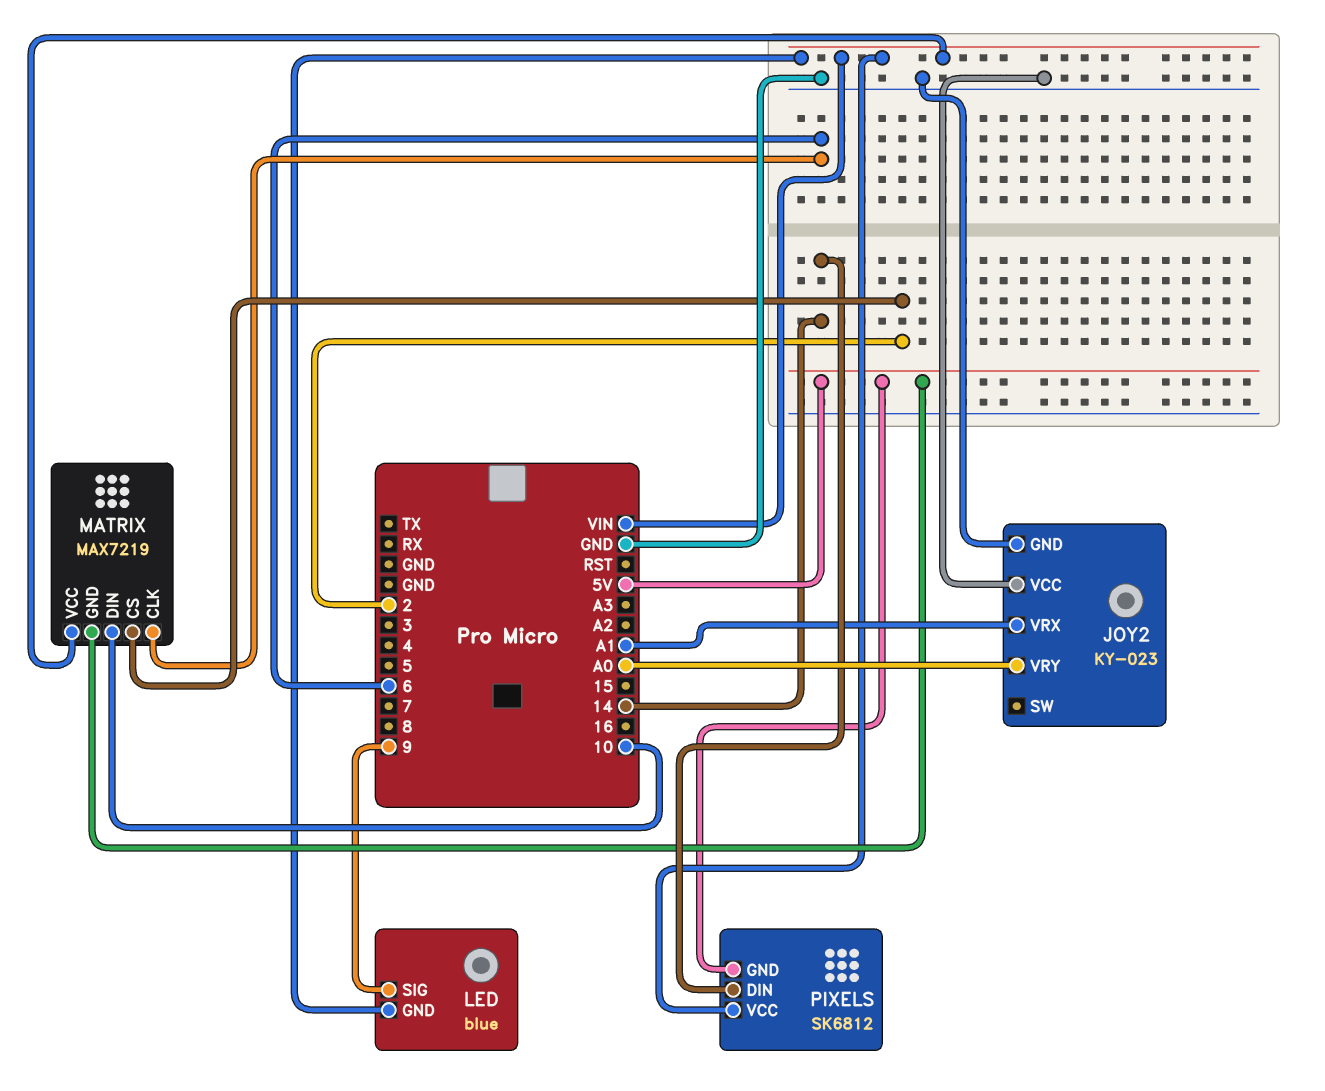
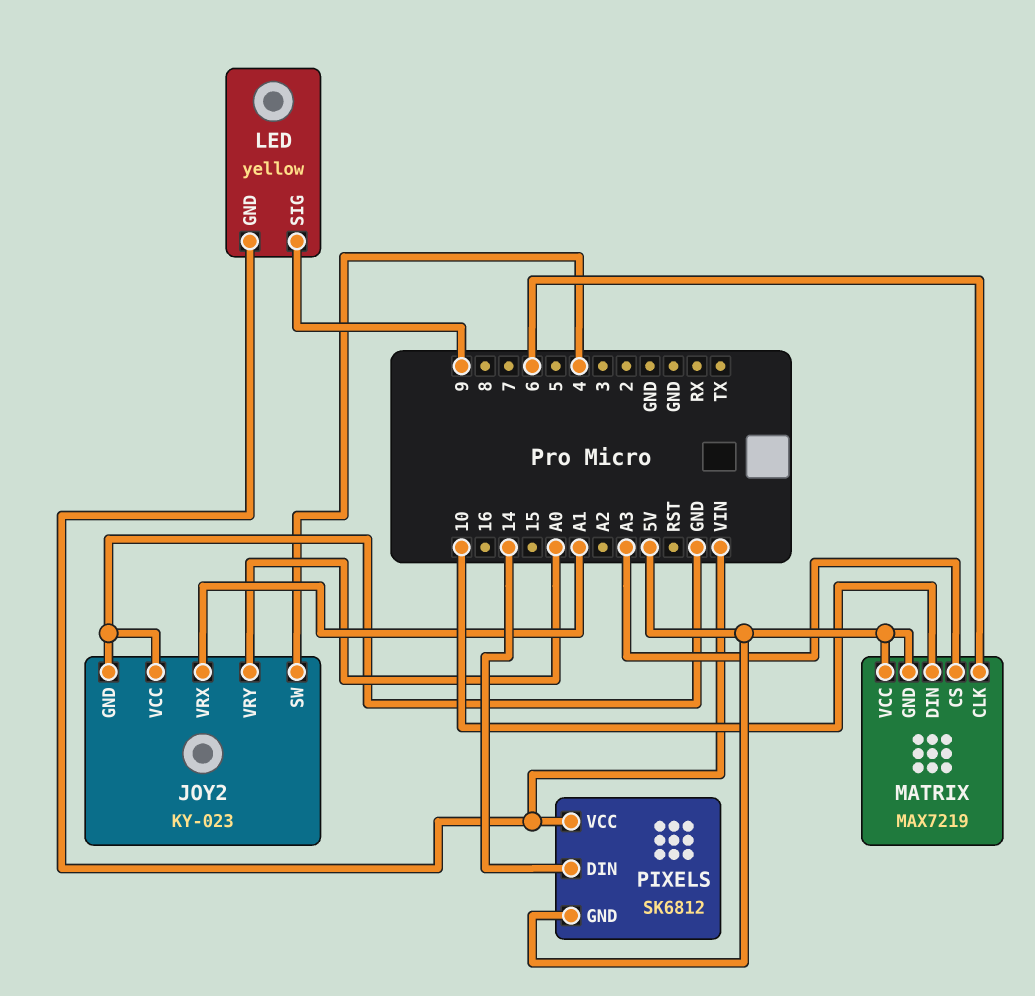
JOY2 pin SW: none -> 4
LED: blue -> yellow
MATRIX pin CS: 2 -> A3
MATRIX pin VCC: VIN -> 5V

